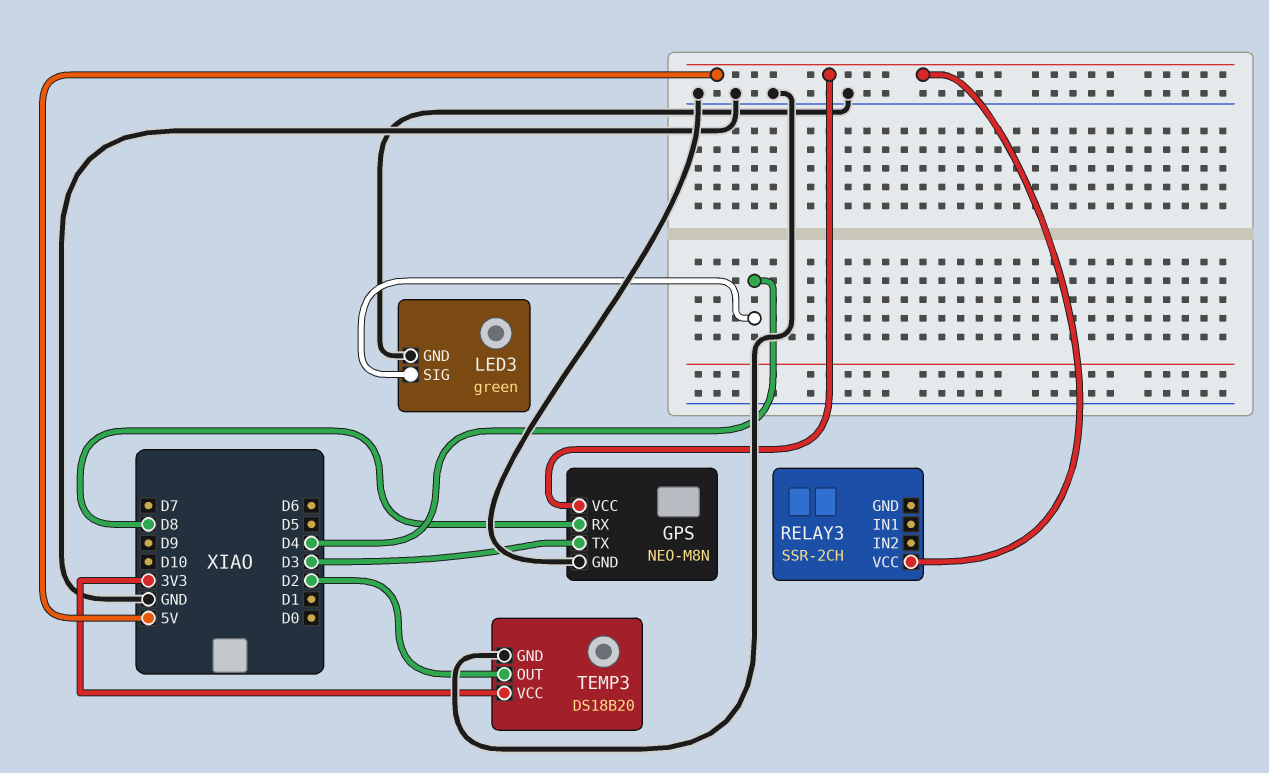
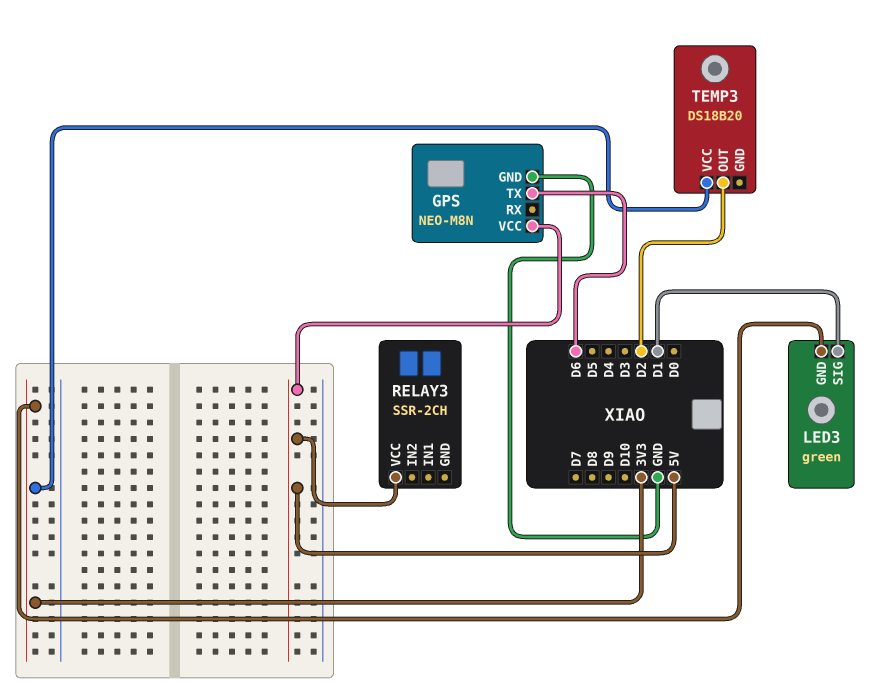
GPS pin RX: D8 -> none
GPS pin TX: D3 -> D6
LED3 pin GND: GND -> 3V3
LED3 pin SIG: D4 -> D1
TEMP3 pin GND: GND -> none

